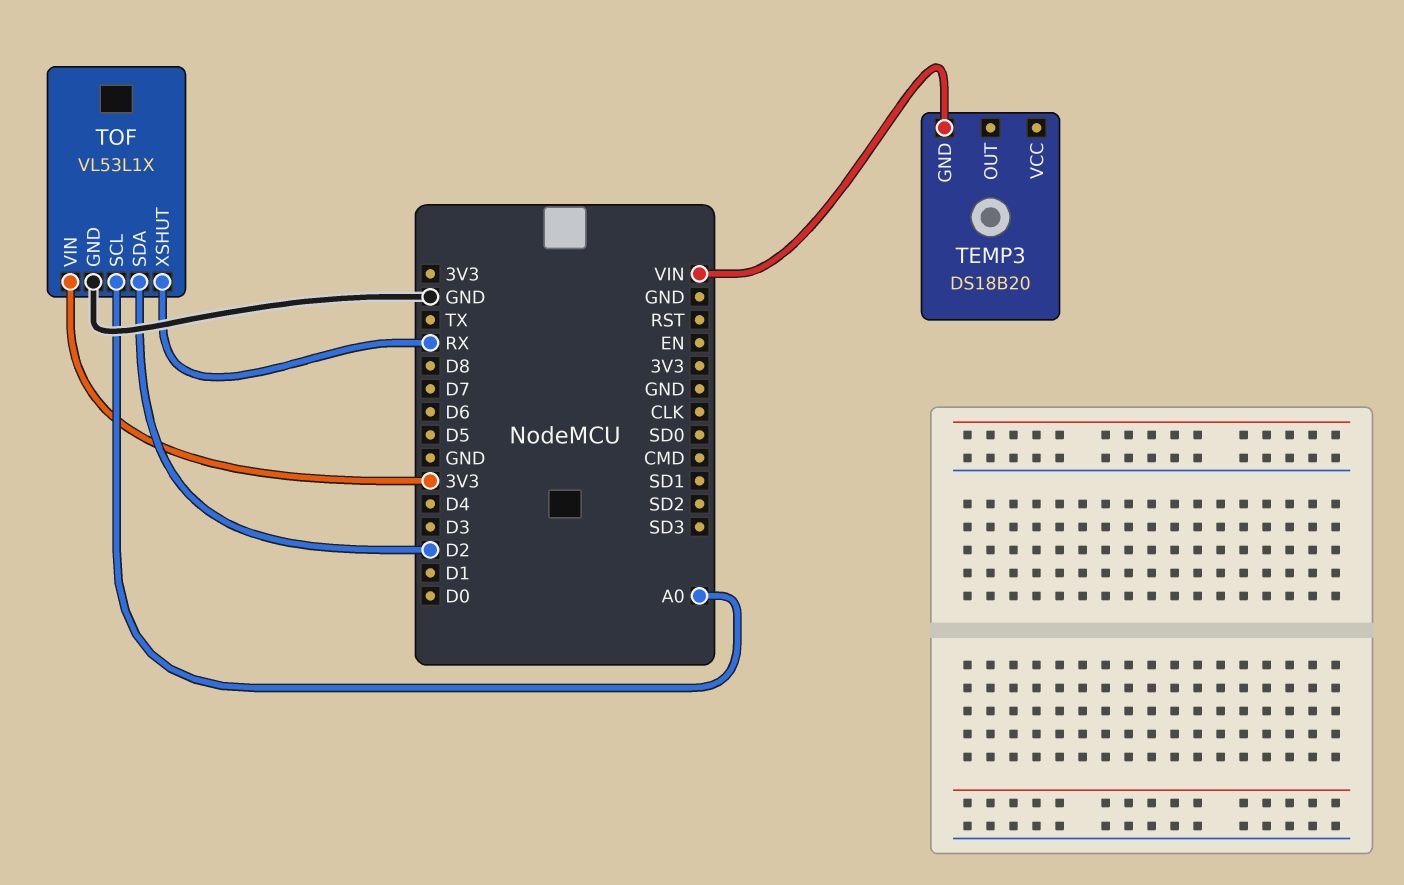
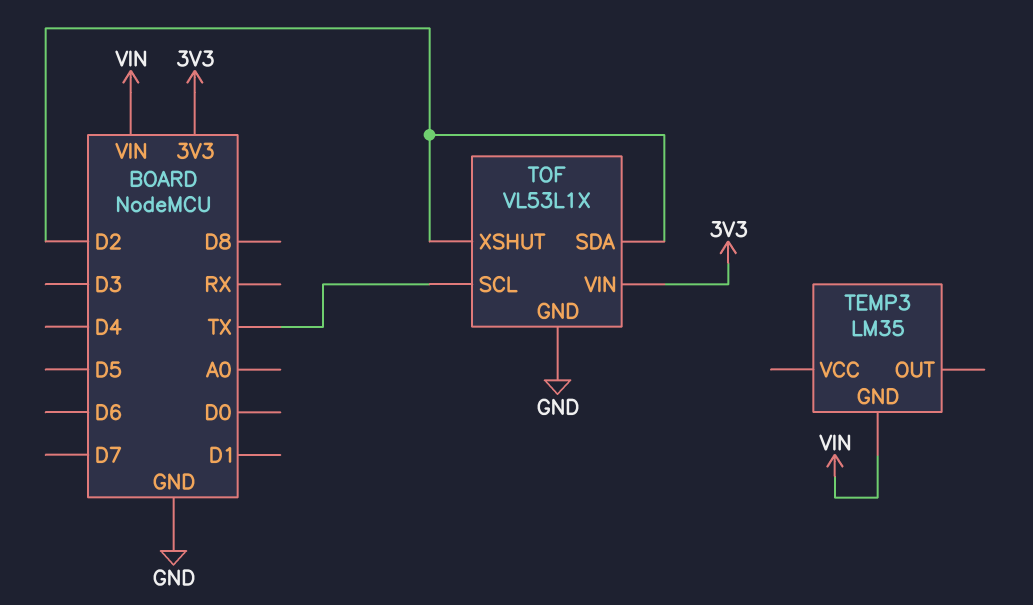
TEMP3: DS18B20 -> LM35
TOF pin SCL: A0 -> TX
TOF pin XSHUT: RX -> D2

